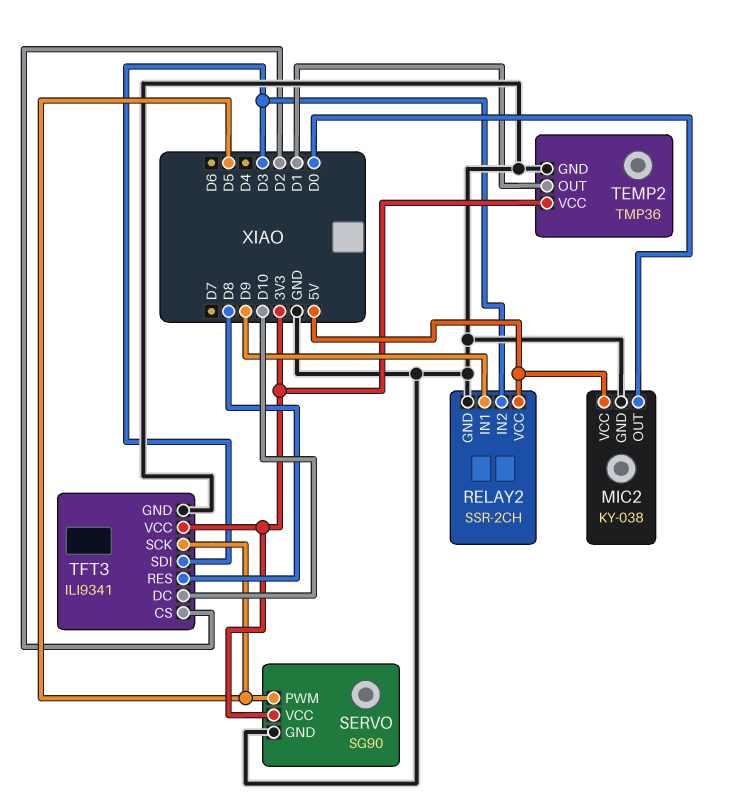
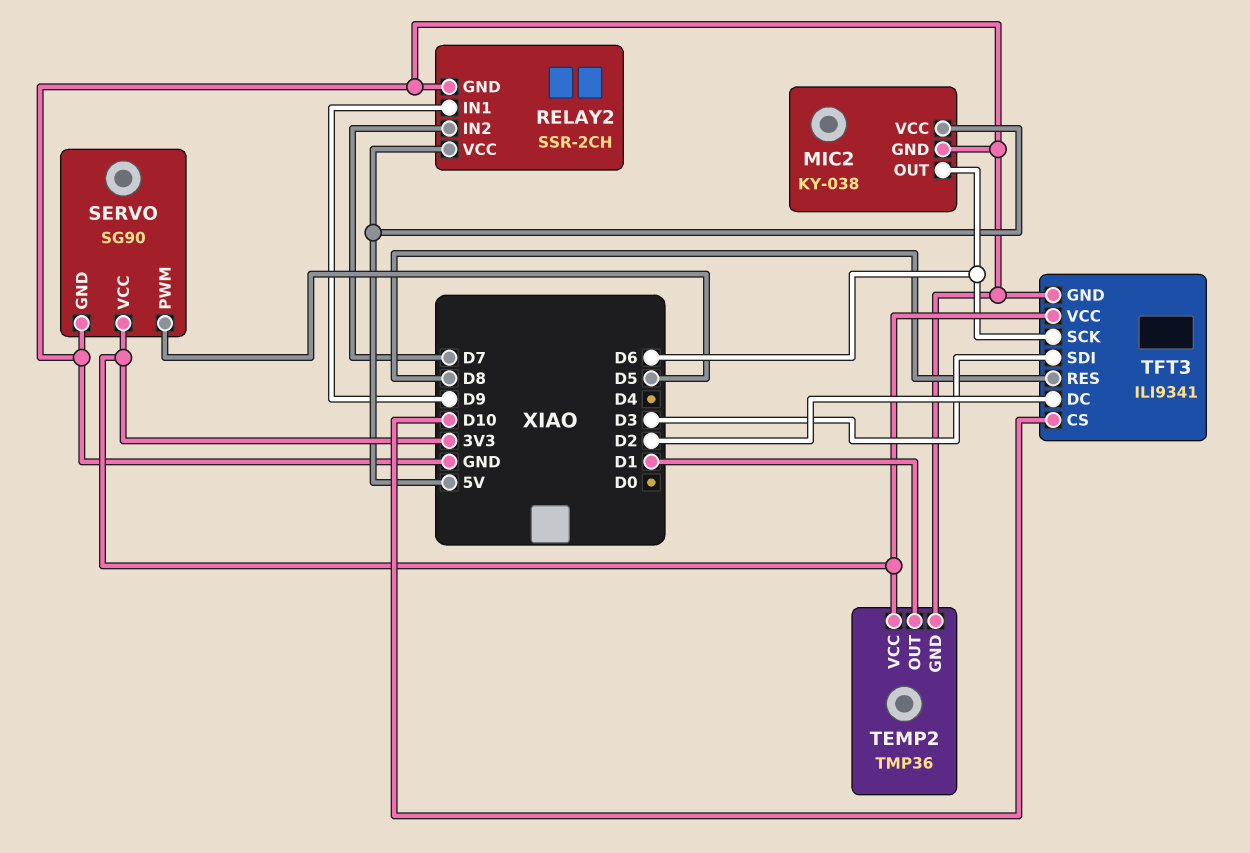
MIC2 pin OUT: D0 -> D6
RELAY2 pin IN2: D3 -> D7
TFT3 pin CS: D2 -> D10
TFT3 pin DC: D10 -> D2
TFT3 pin SCK: D5 -> D6

